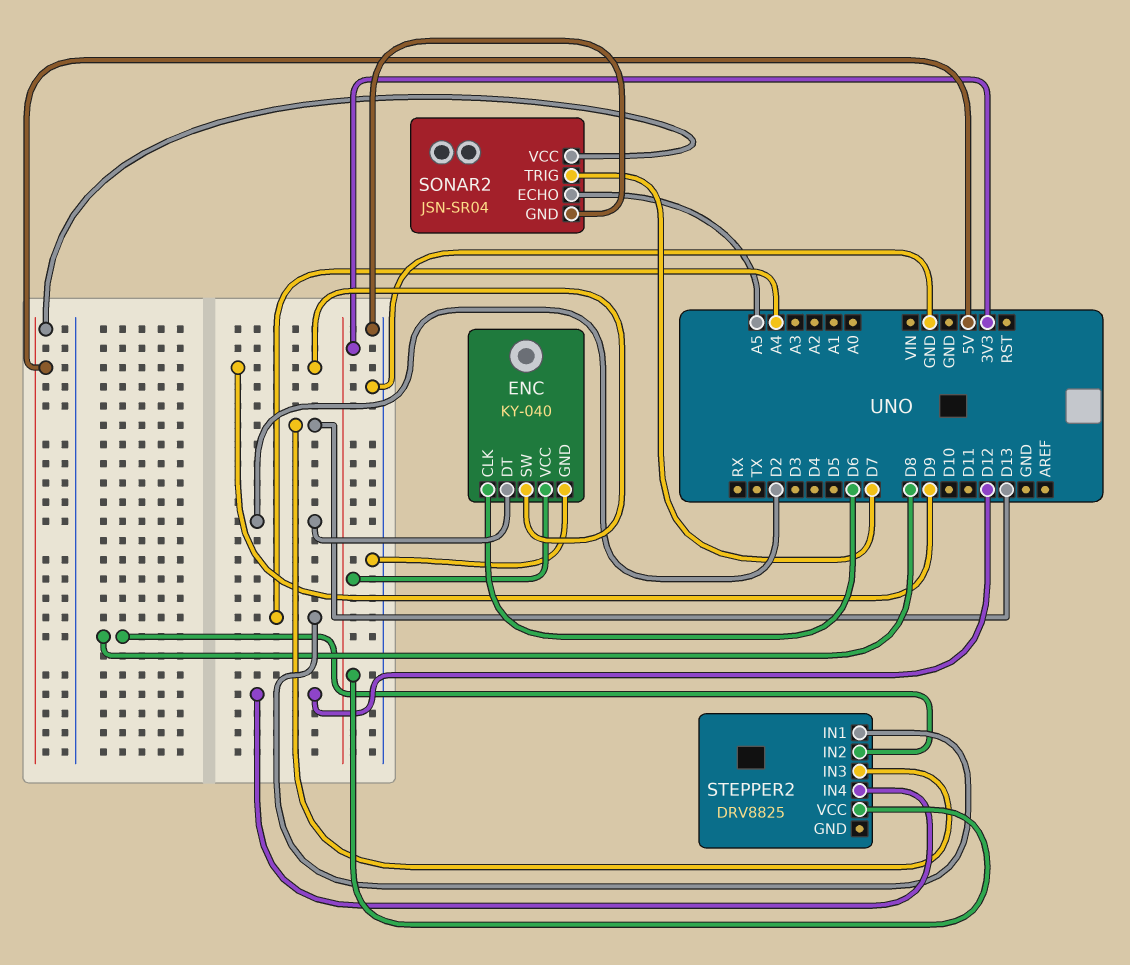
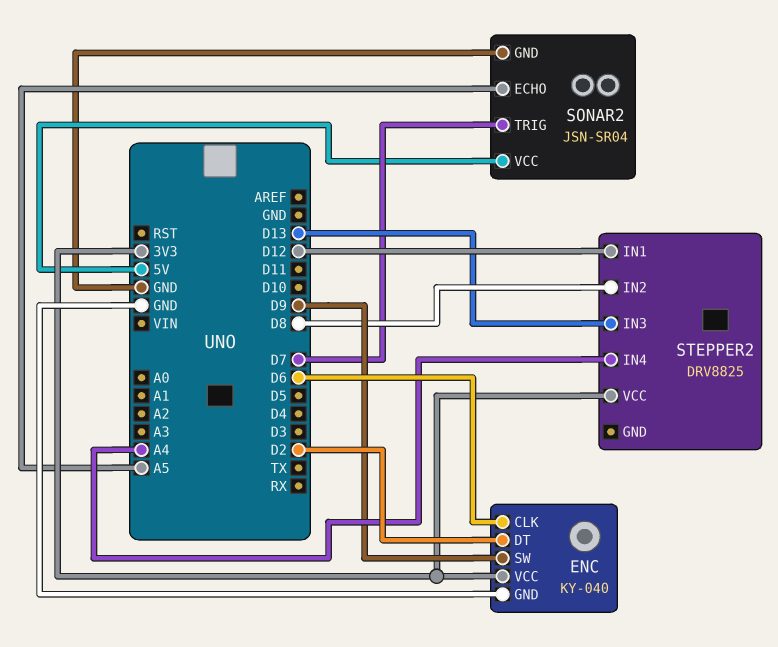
STEPPER2 pin IN1: A4 -> D12
STEPPER2 pin IN4: D12 -> A4

